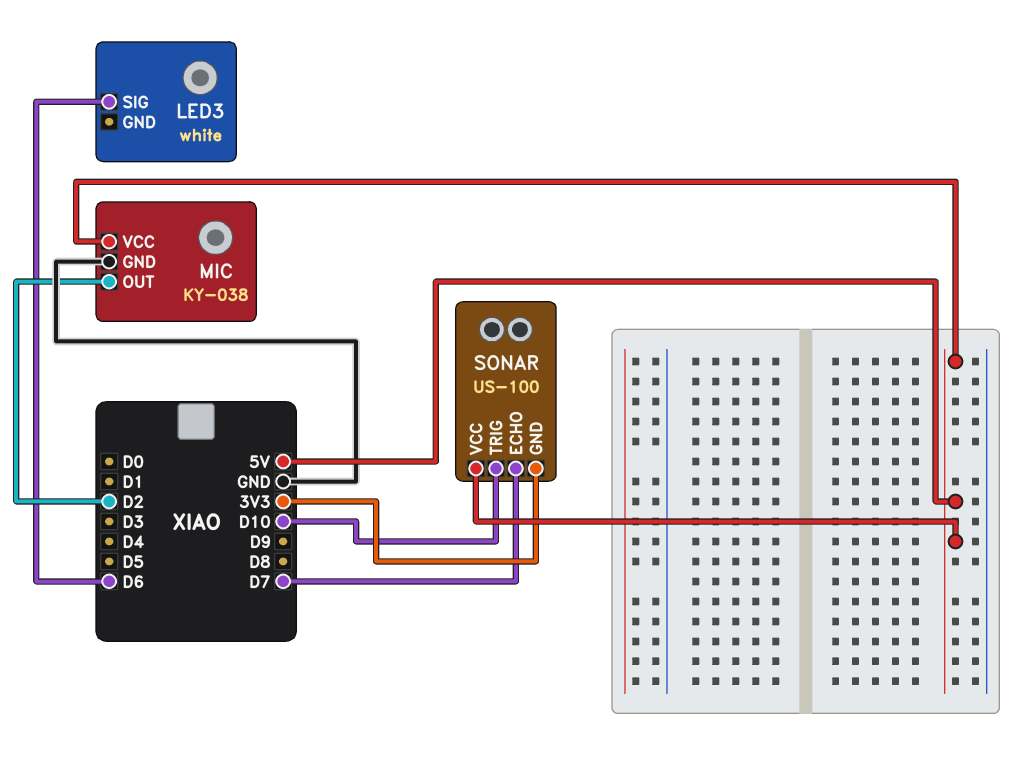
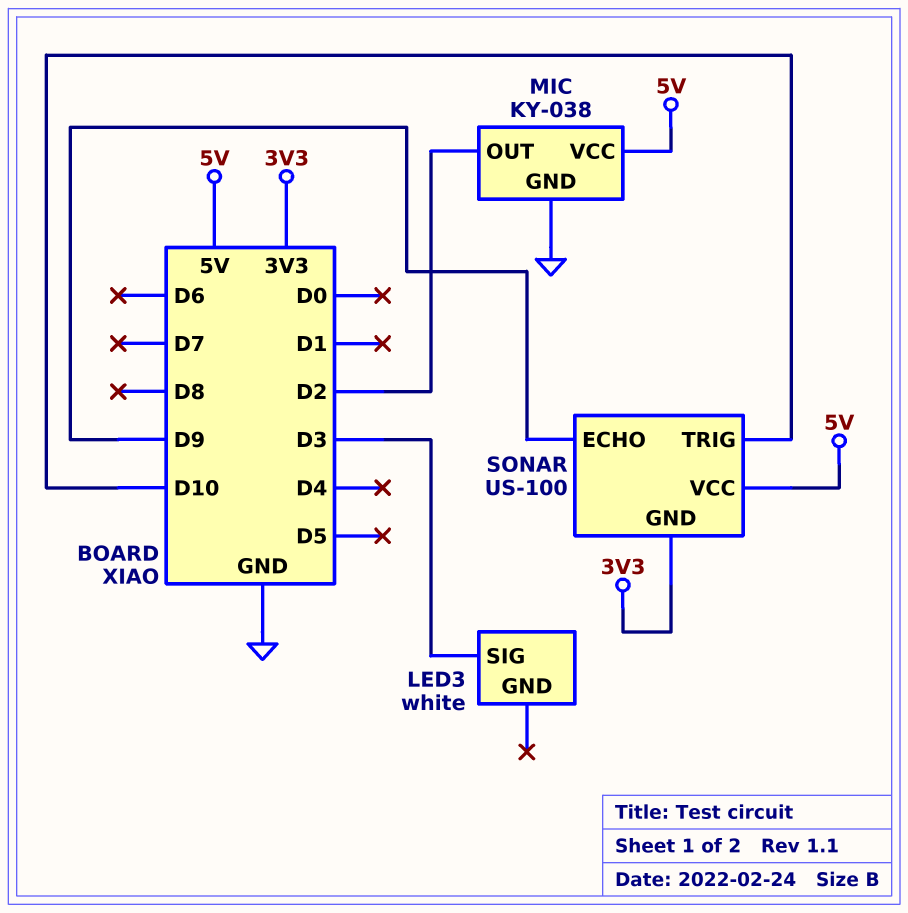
LED3 pin SIG: D6 -> D3
SONAR pin ECHO: D7 -> D9

